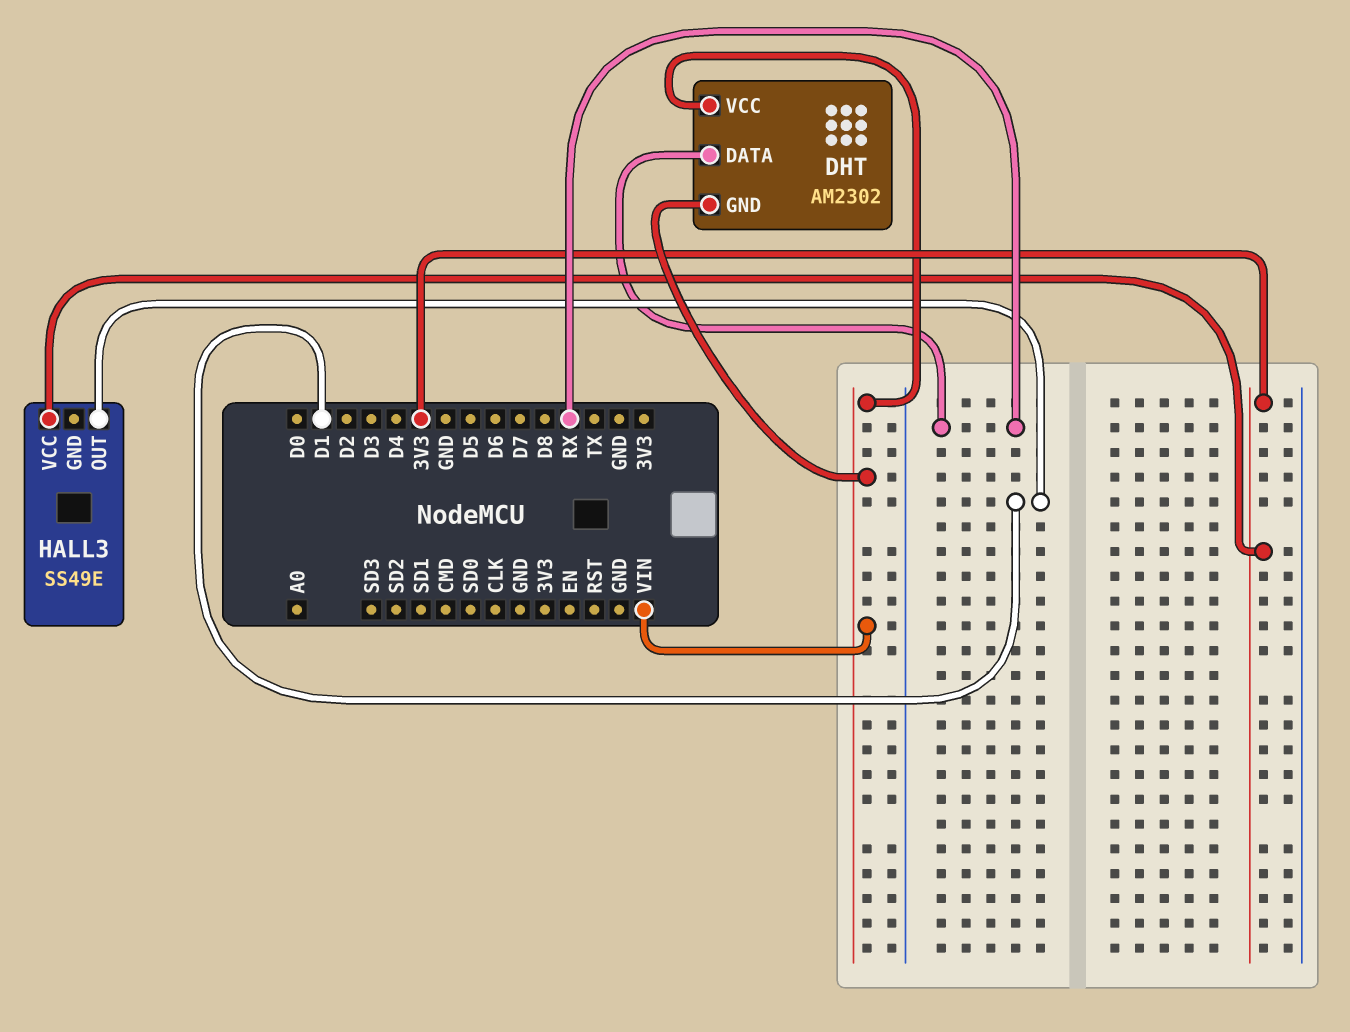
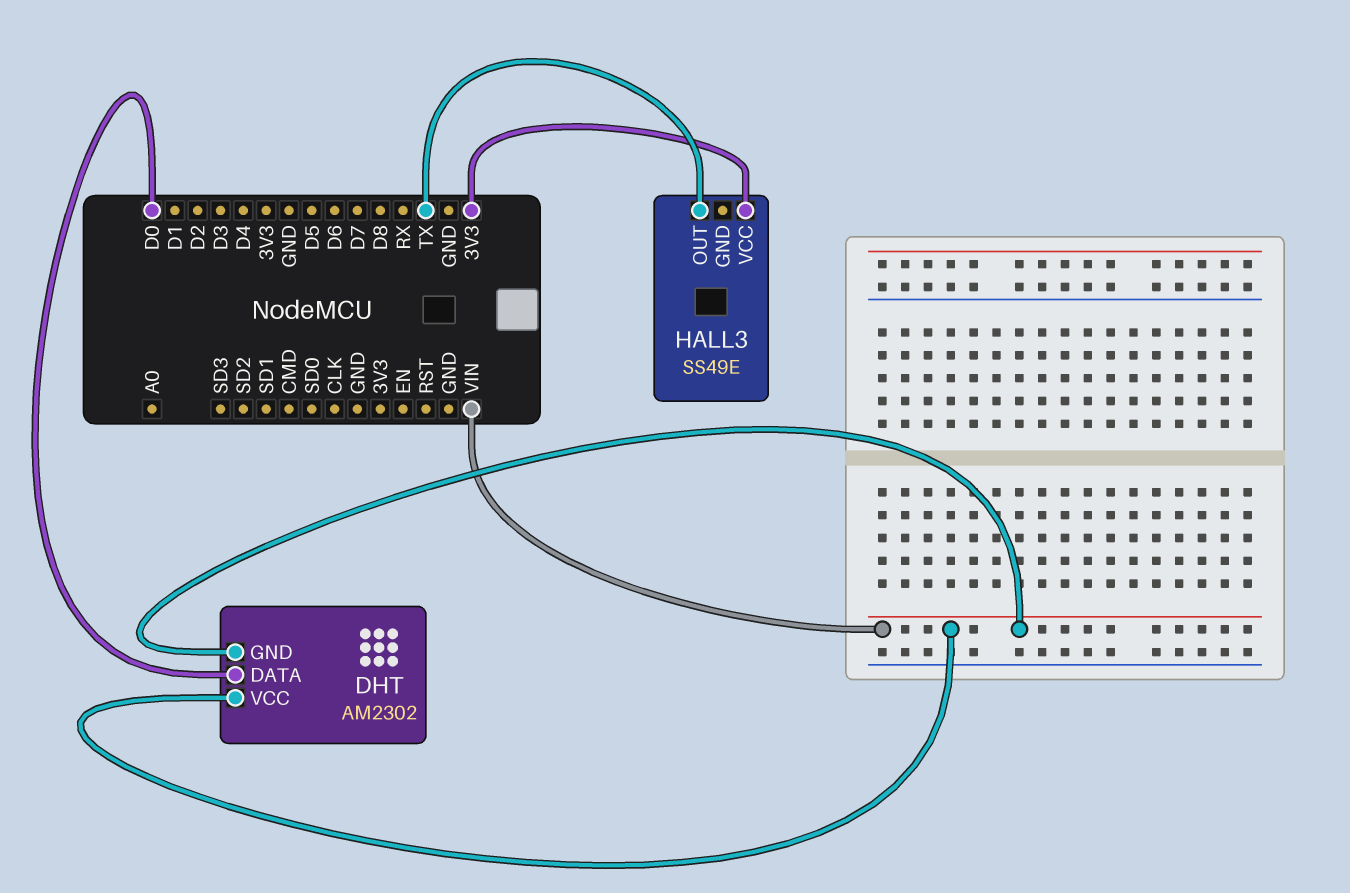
DHT pin DATA: RX -> D0
HALL3 pin OUT: D1 -> TX

